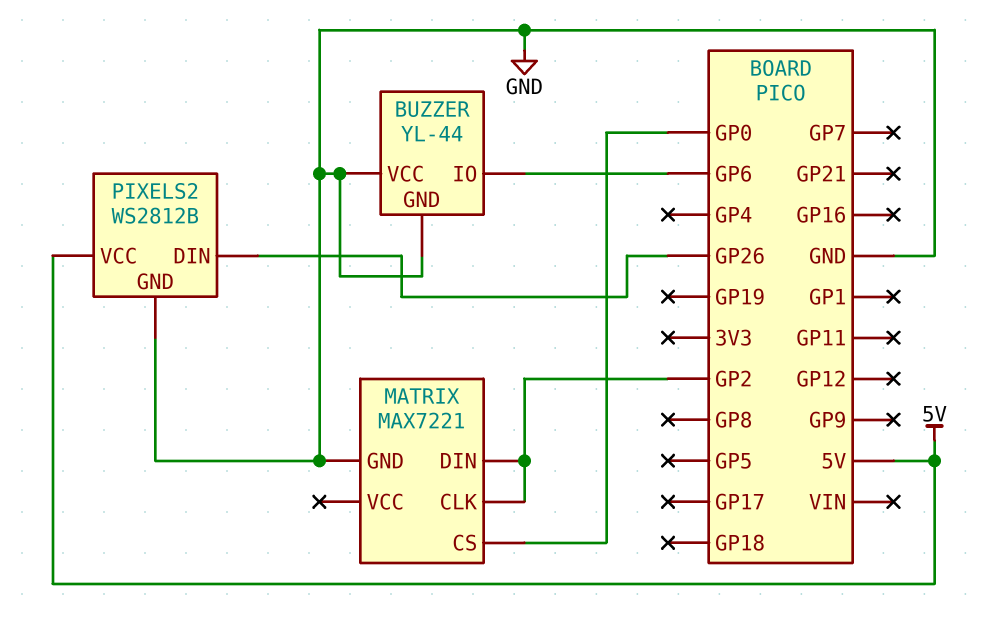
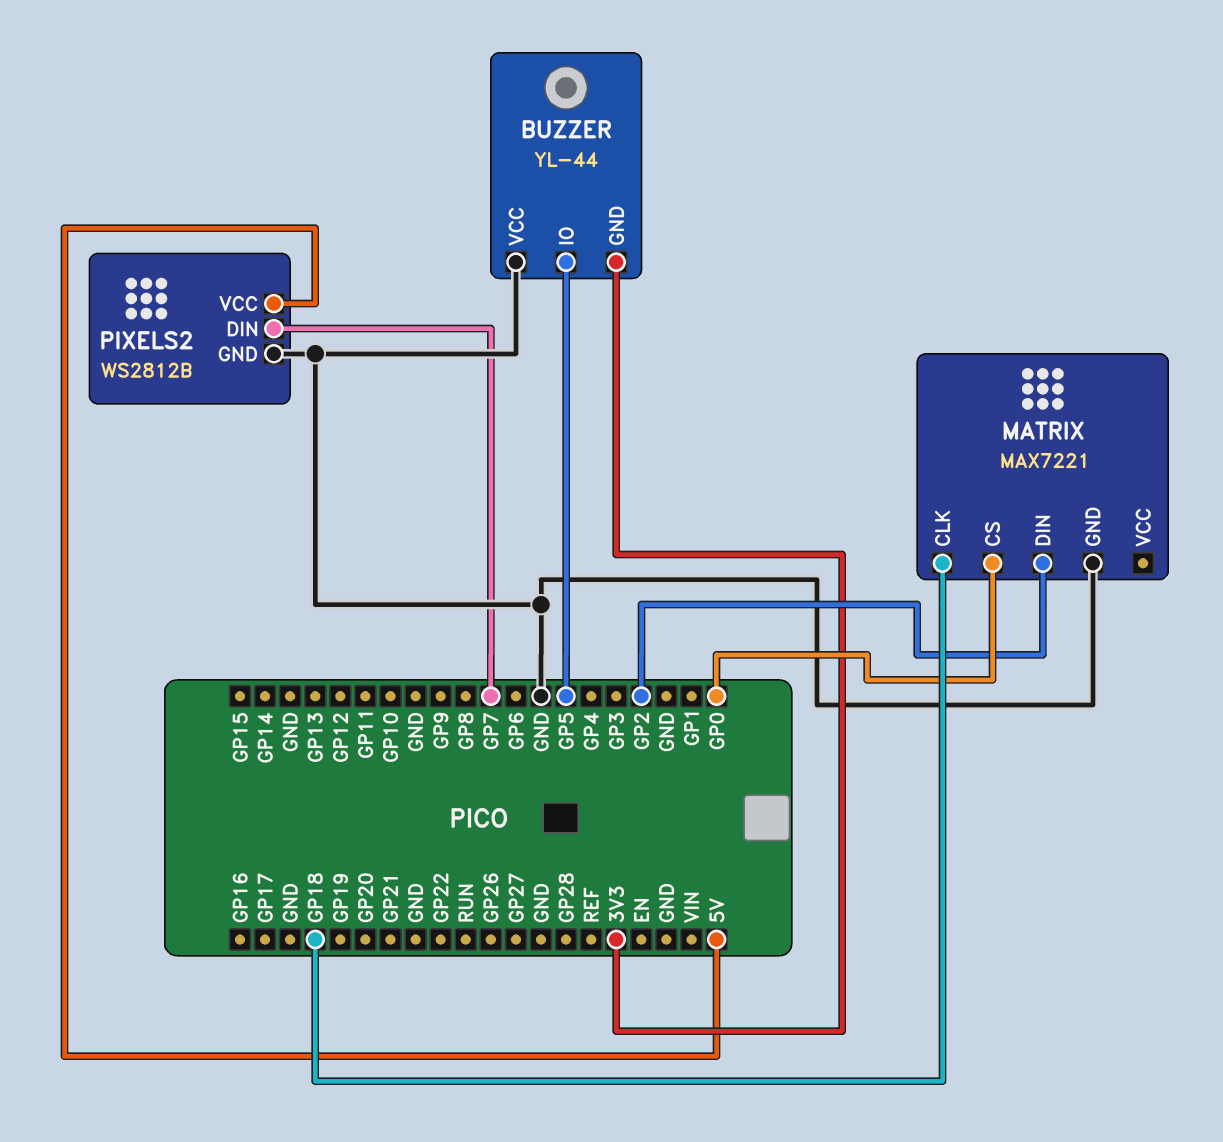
BUZZER pin GND: GND -> 3V3
BUZZER pin IO: GP6 -> GP5
MATRIX pin CLK: GP2 -> GP18
PIXELS2 pin DIN: GP26 -> GP7

